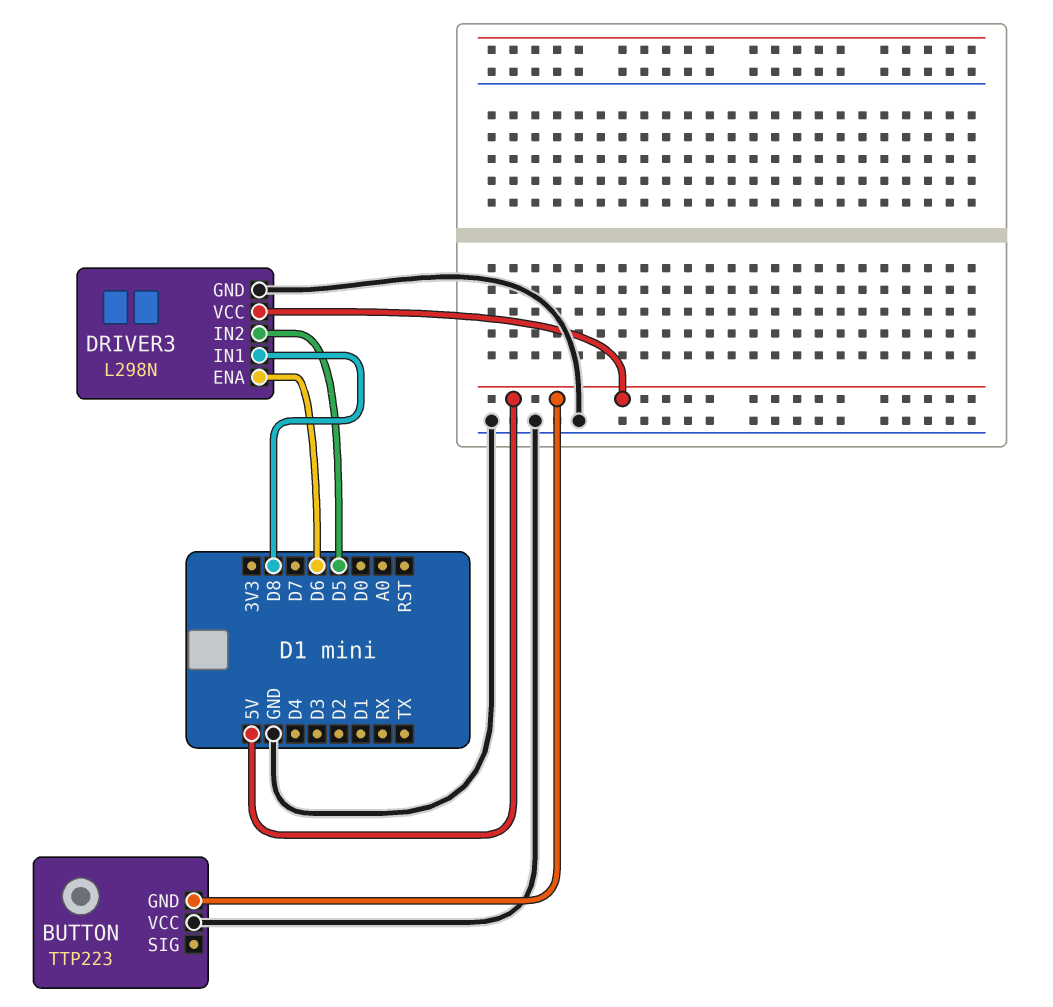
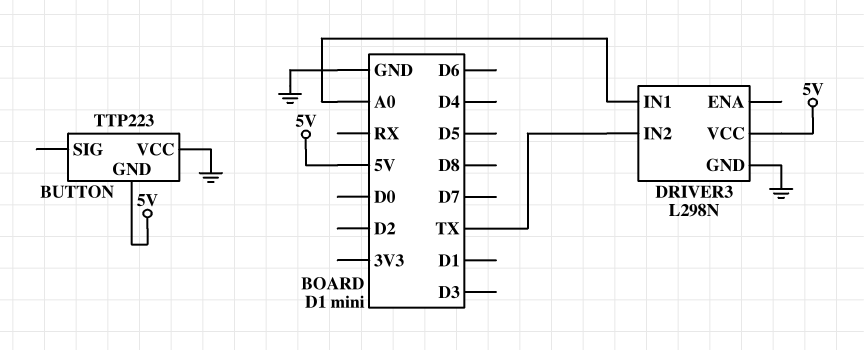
DRIVER3 pin ENA: D6 -> none
DRIVER3 pin IN1: D8 -> A0
DRIVER3 pin IN2: D5 -> TX

